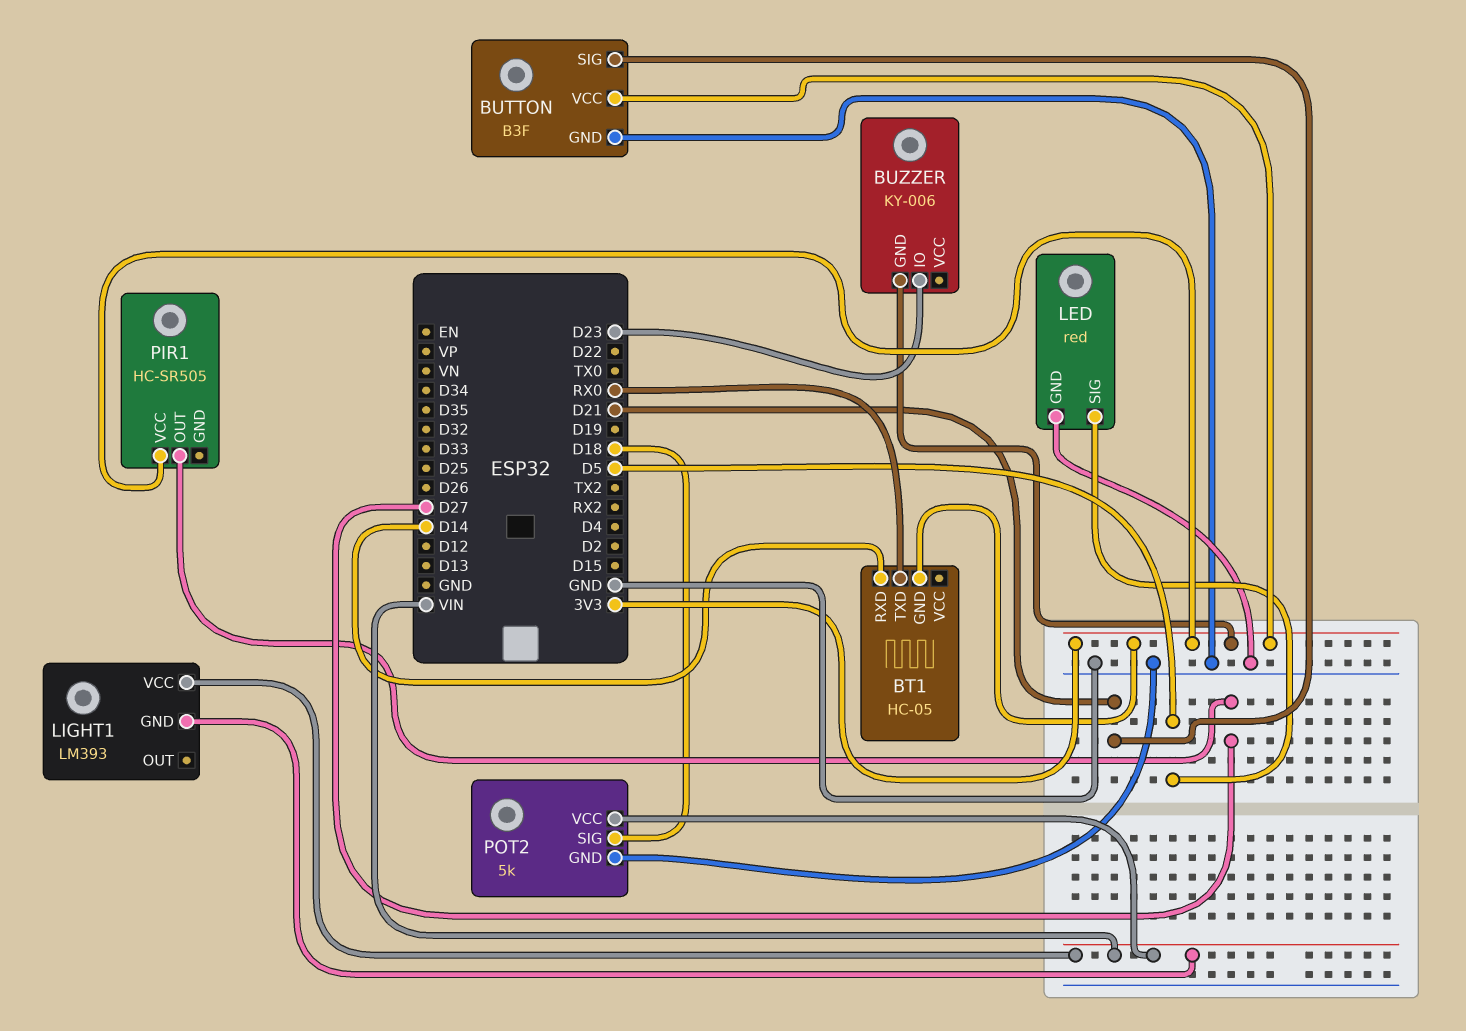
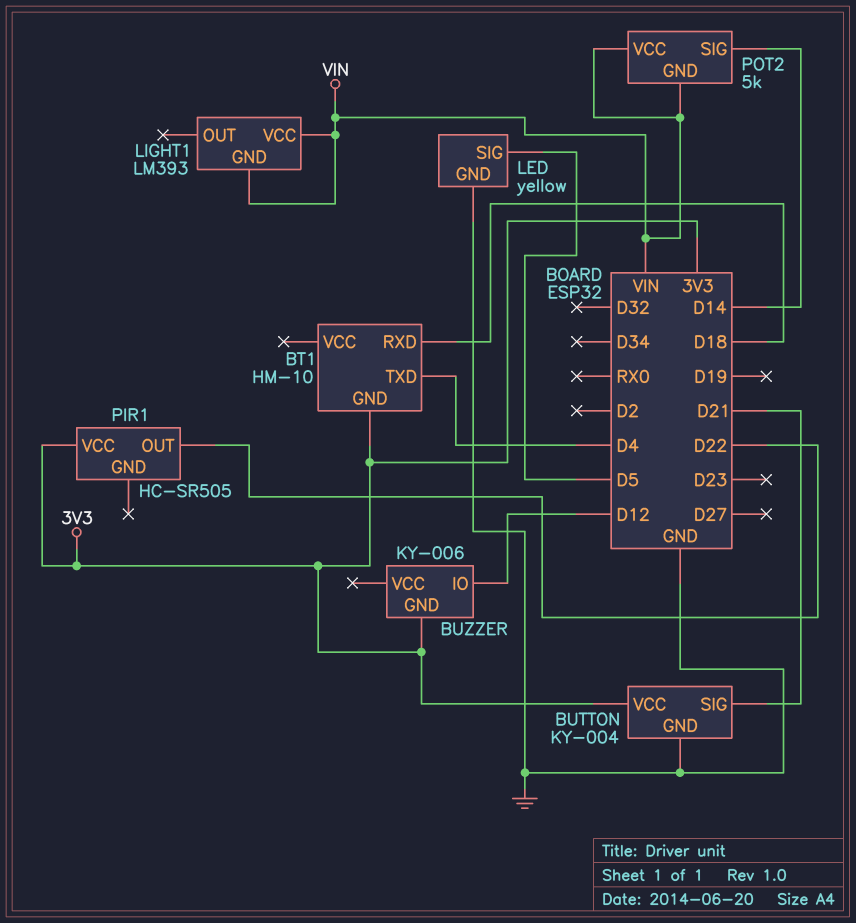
BT1: HC-05 -> HM-10
BT1 pin RXD: D14 -> D18
BT1 pin TXD: RX0 -> D4
BUTTON: B3F -> KY-004
BUZZER pin IO: D23 -> D12
LED: red -> yellow
PIR1 pin OUT: D27 -> D22
POT2 pin GND: GND -> VIN
POT2 pin SIG: D18 -> D14

